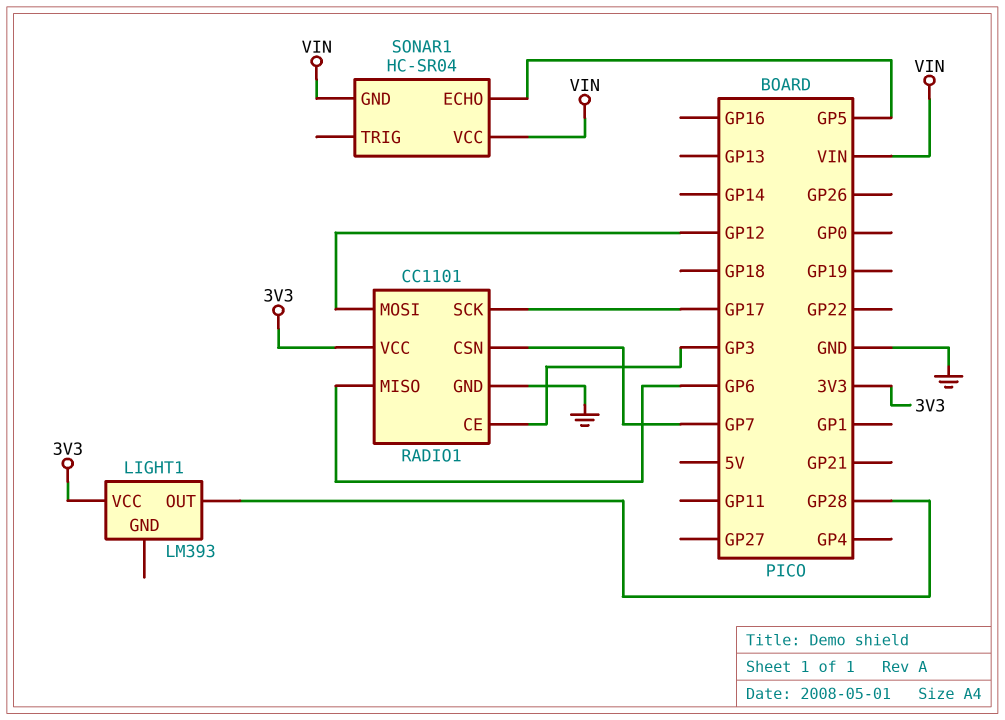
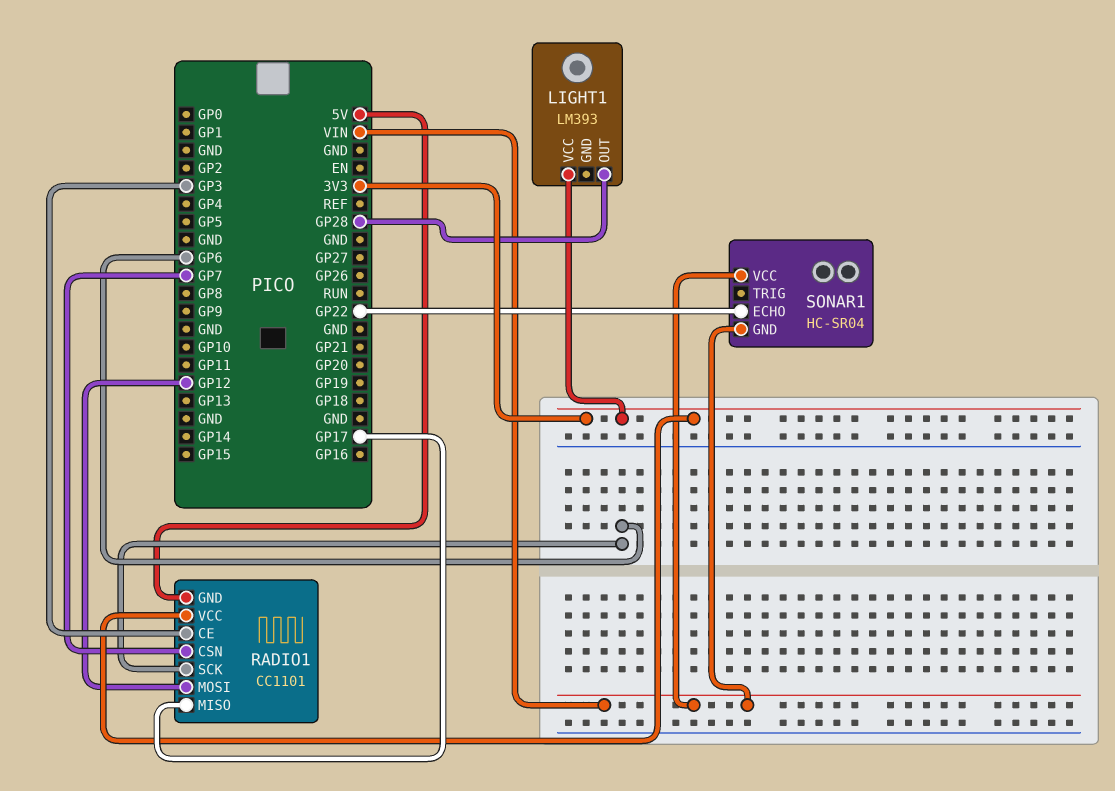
RADIO1 pin GND: GND -> 5V
RADIO1 pin MISO: GP6 -> GP17
RADIO1 pin SCK: GP17 -> GP6
SONAR1 pin ECHO: GP5 -> GP22

